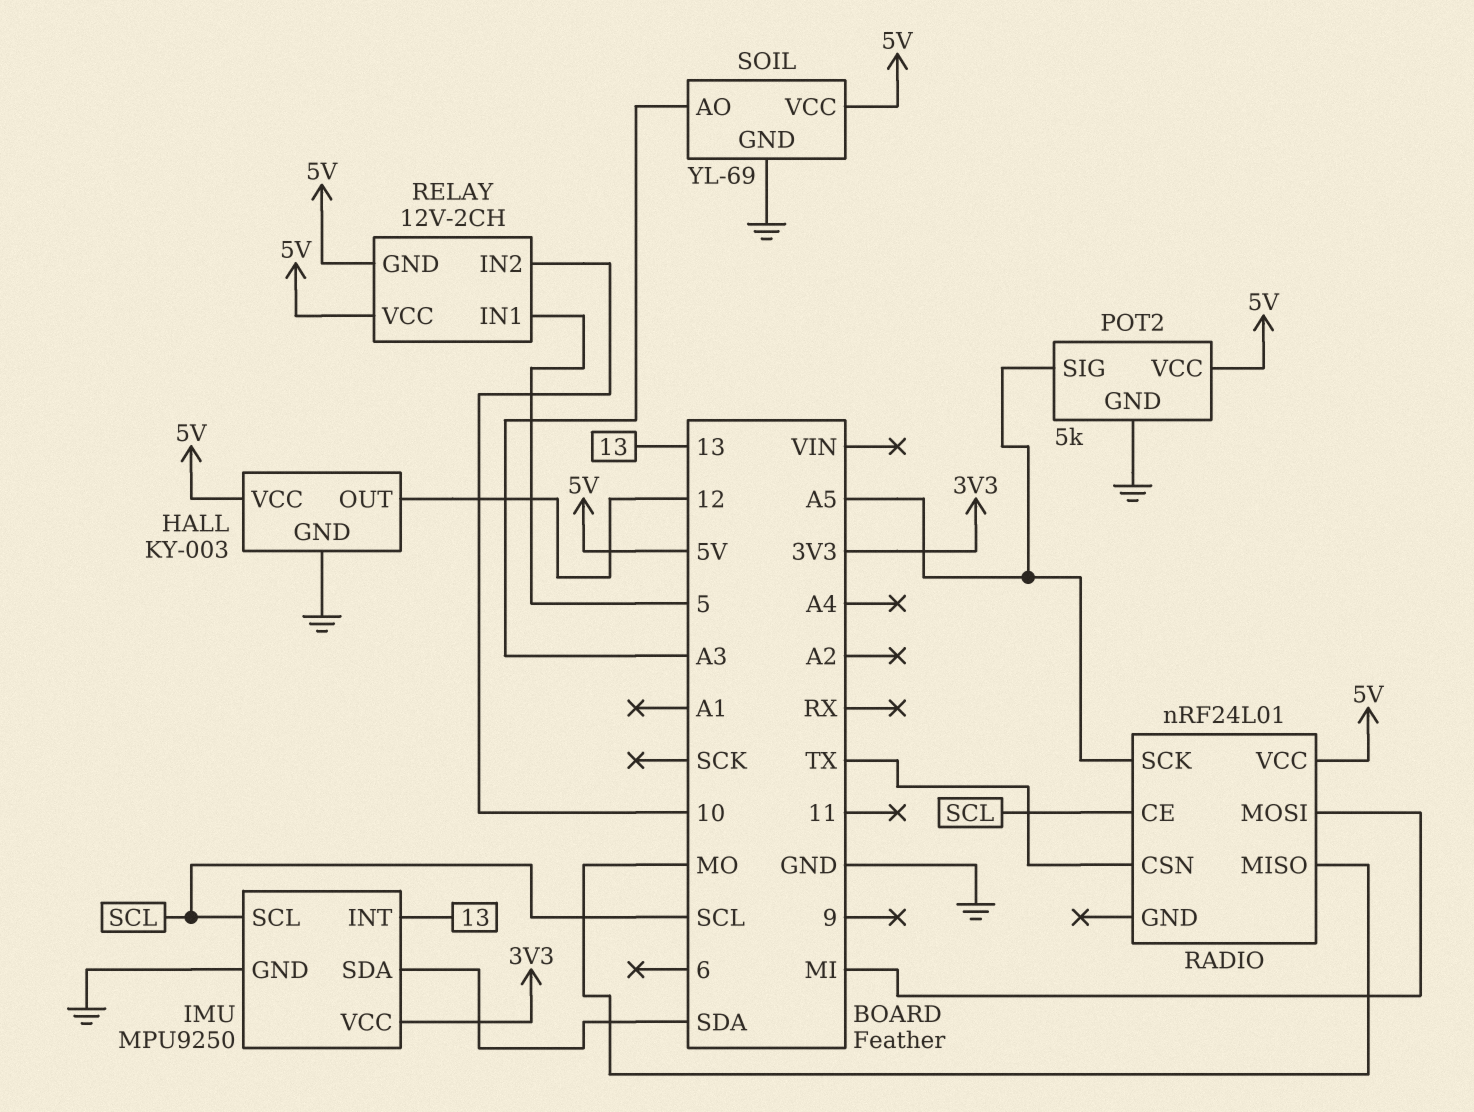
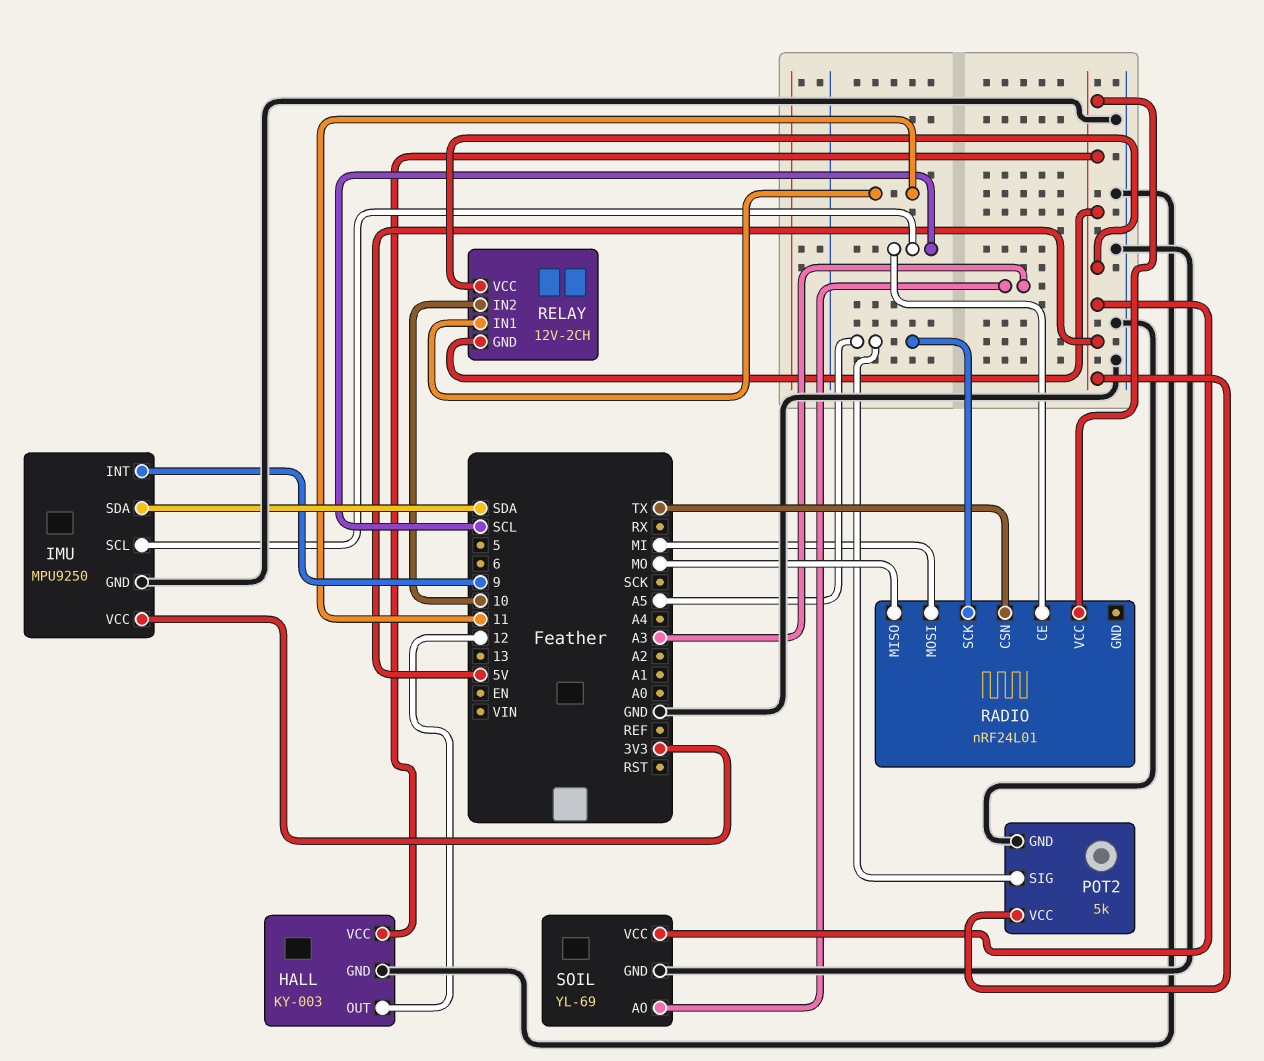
IMU pin INT: 13 -> 9
RELAY pin IN1: 5 -> 11

